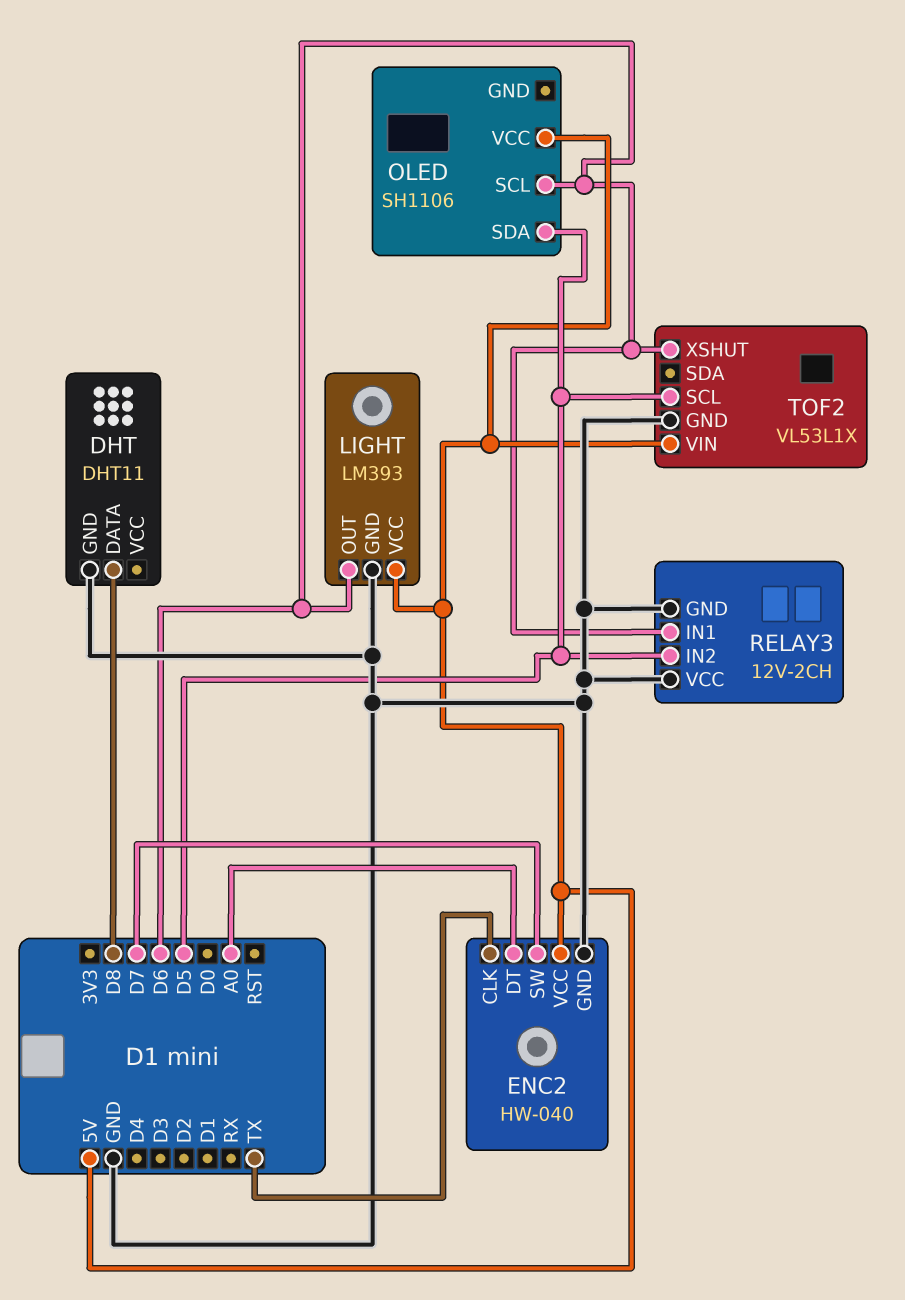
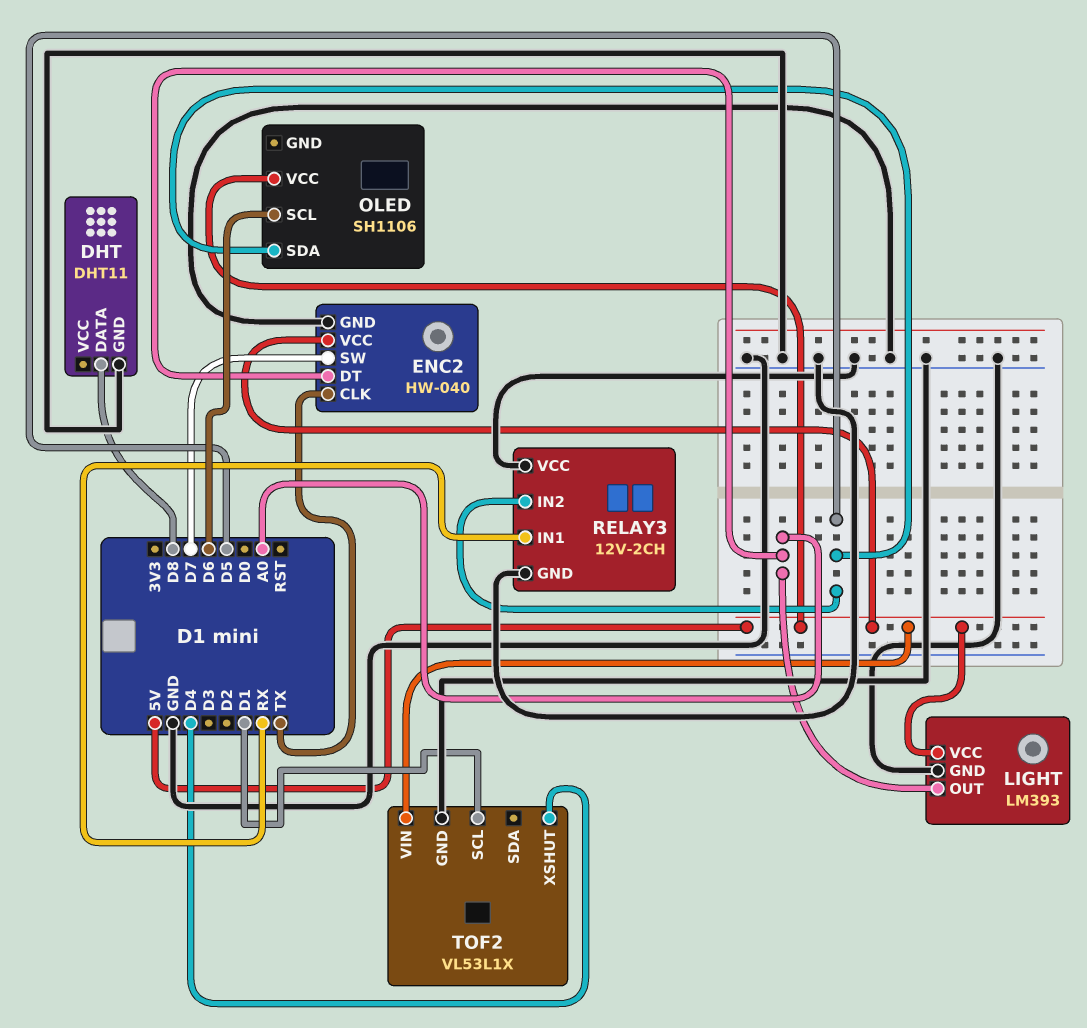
LIGHT pin OUT: D6 -> A0
RELAY3 pin IN1: D6 -> RX
TOF2 pin SCL: D5 -> D1
TOF2 pin XSHUT: D6 -> D4

